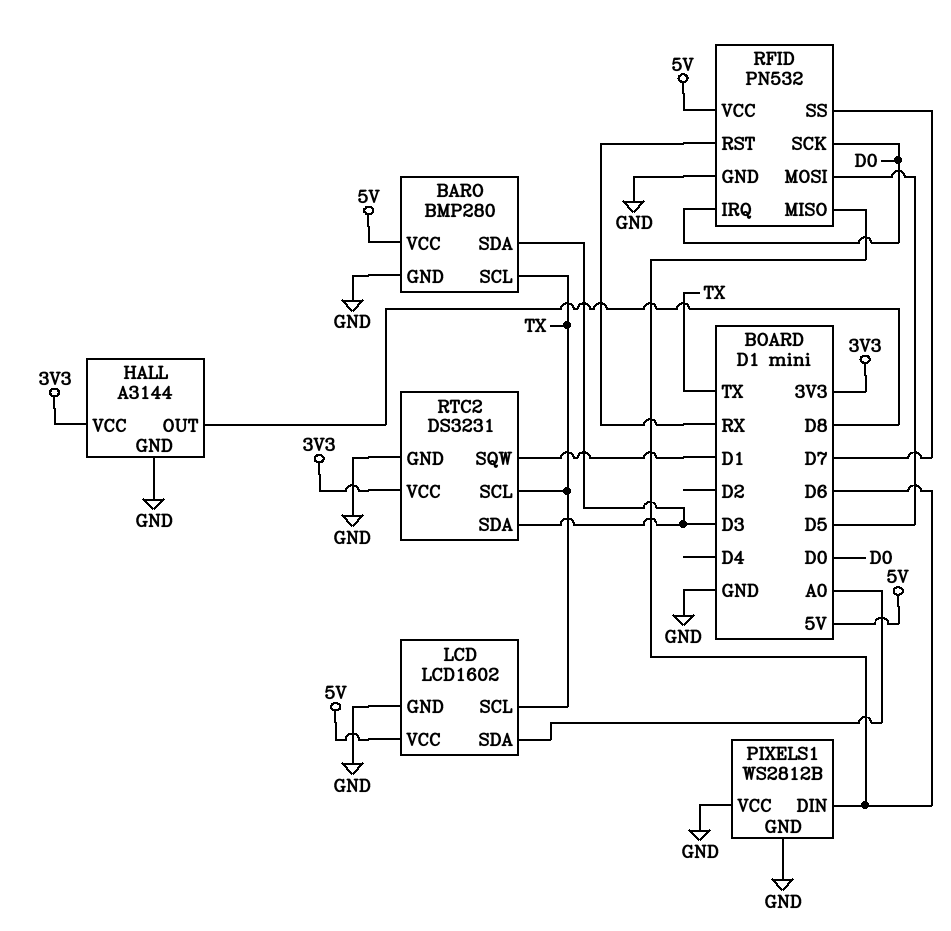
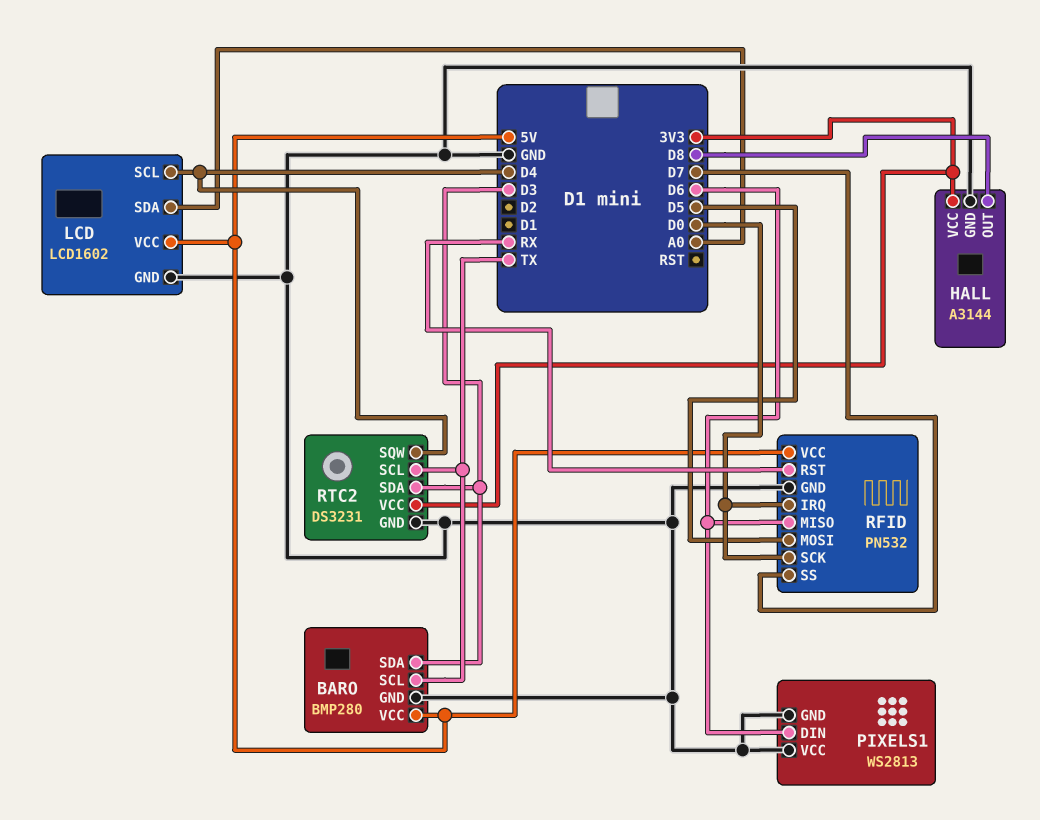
LCD pin SCL: TX -> D4
PIXELS1: WS2812B -> WS2813
RTC2 pin SQW: D1 -> D4

